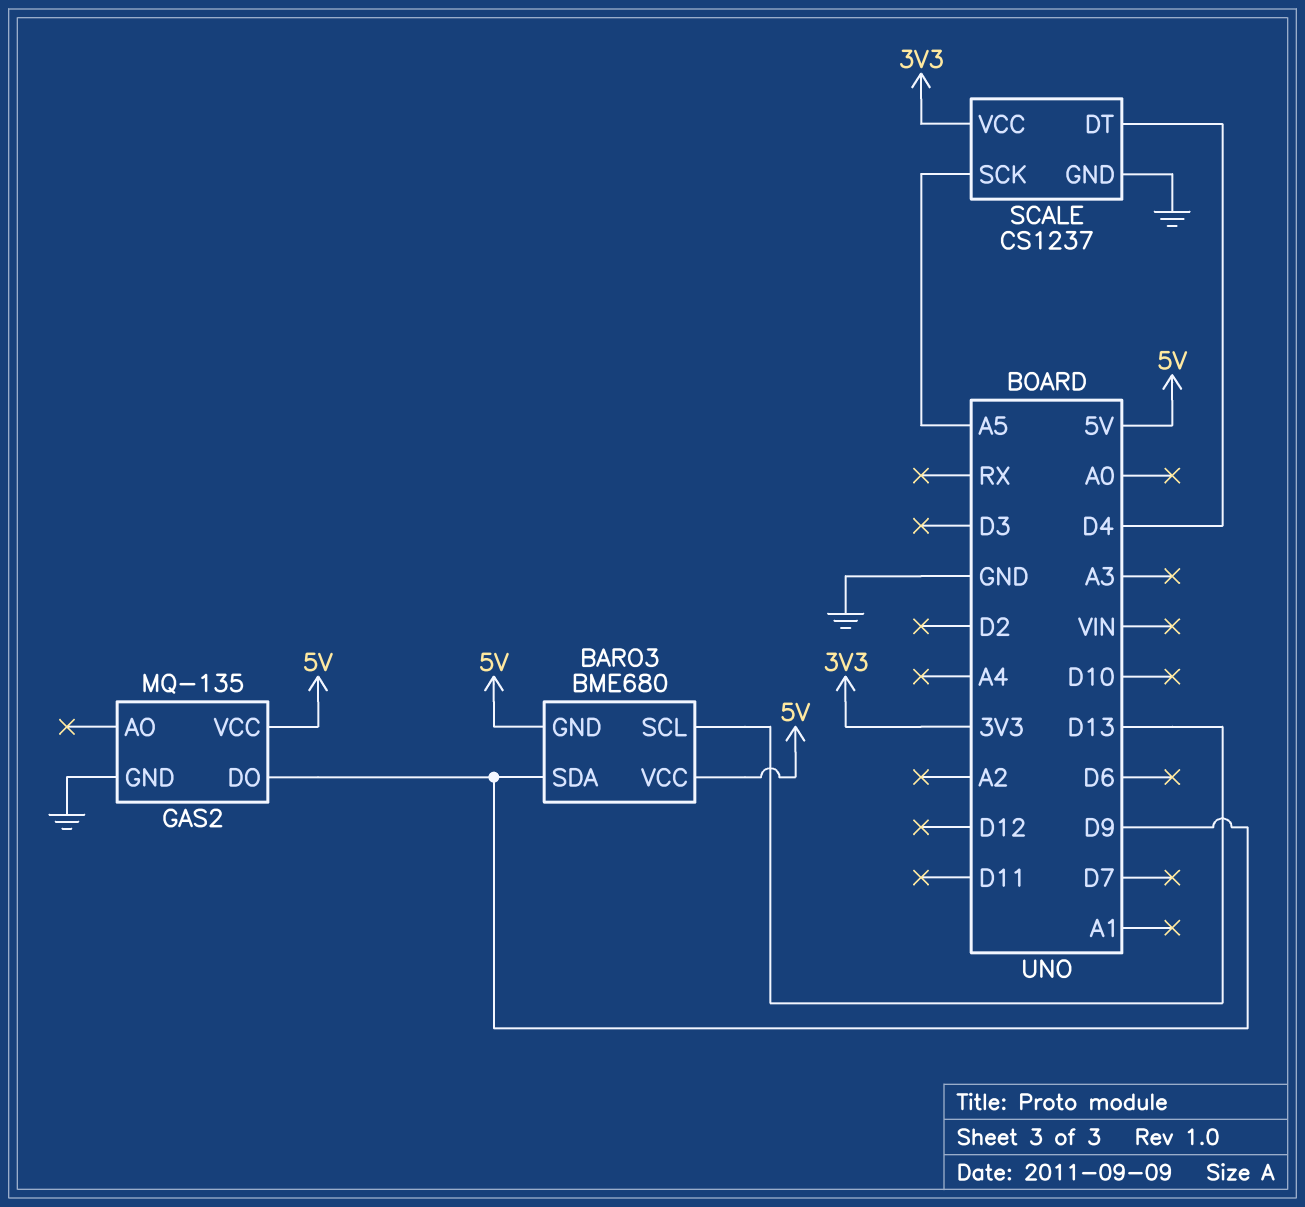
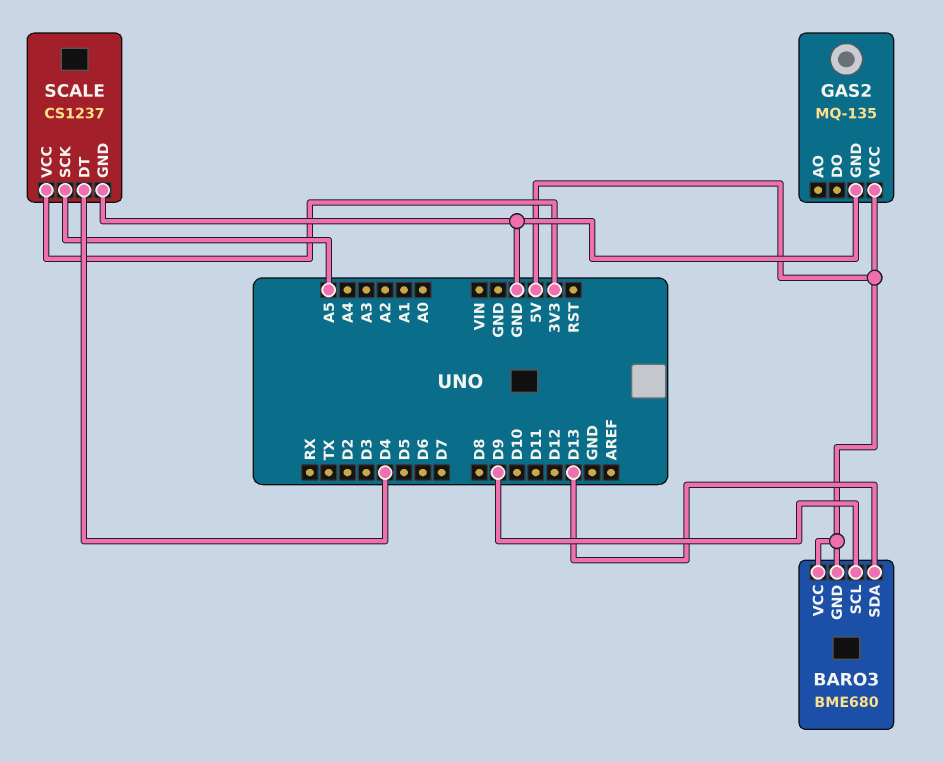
BARO3 pin SCL: D13 -> D9
BARO3 pin SDA: D9 -> D13
GAS2 pin DO: D9 -> none

